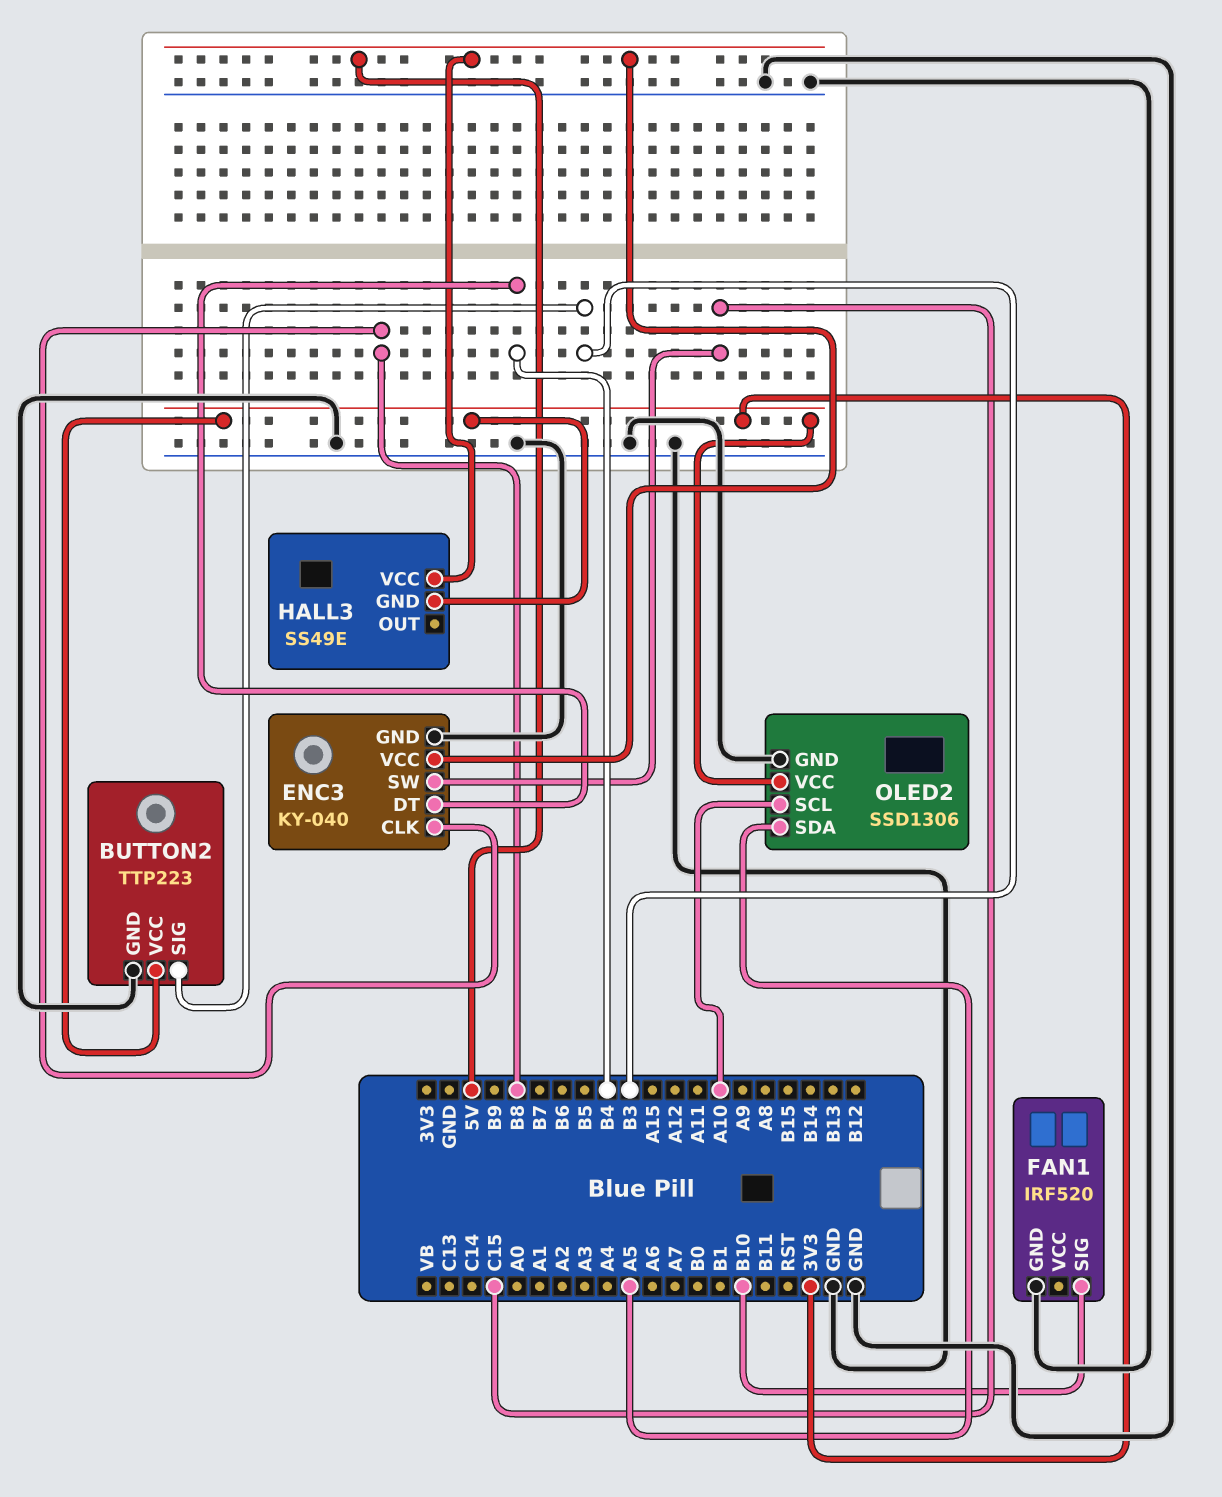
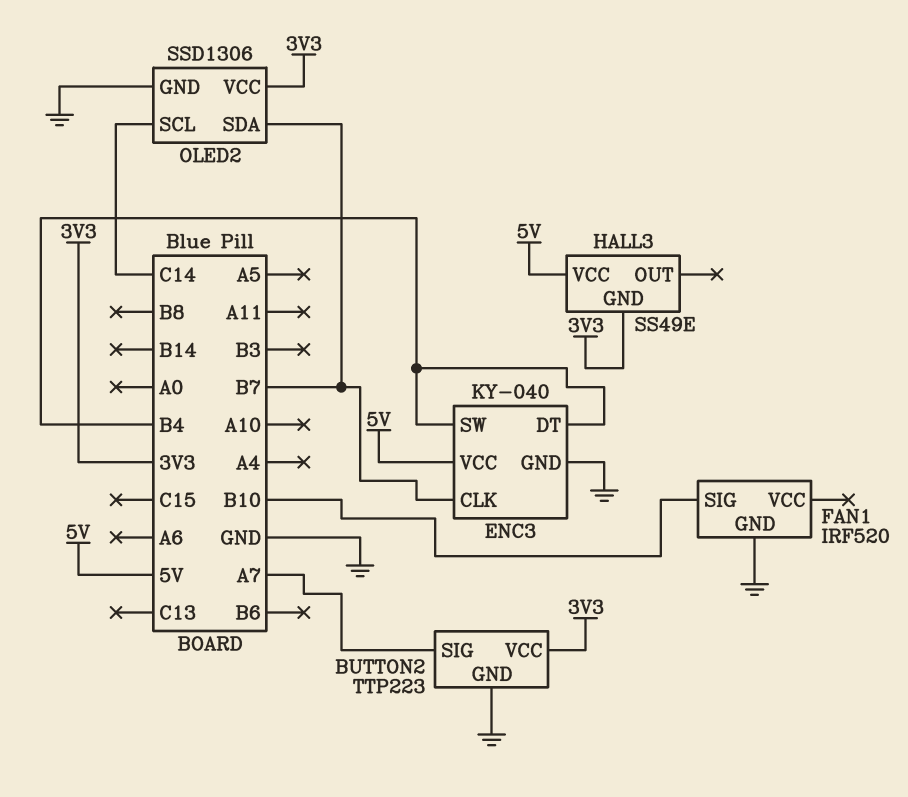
BUTTON2 pin SIG: B3 -> A7
ENC3 pin CLK: B8 -> B7
ENC3 pin SW: C15 -> B4
OLED2 pin SCL: A10 -> C14
OLED2 pin SDA: A5 -> B7

